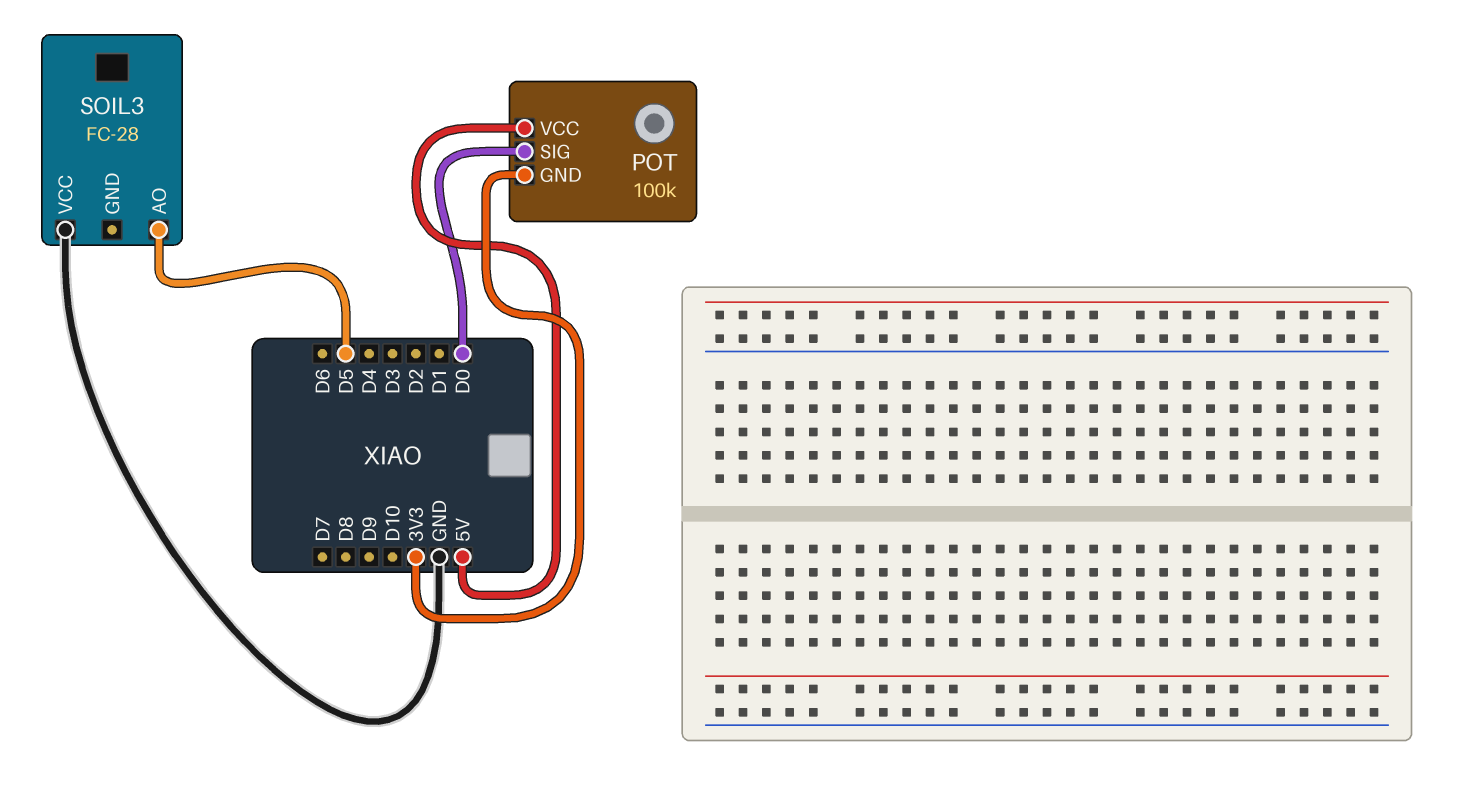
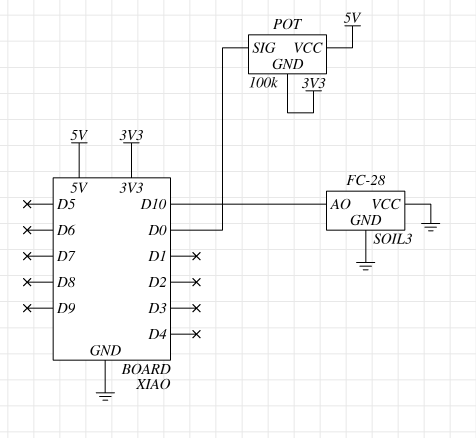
SOIL3 pin AO: D5 -> D10
SOIL3 pin GND: none -> GND

